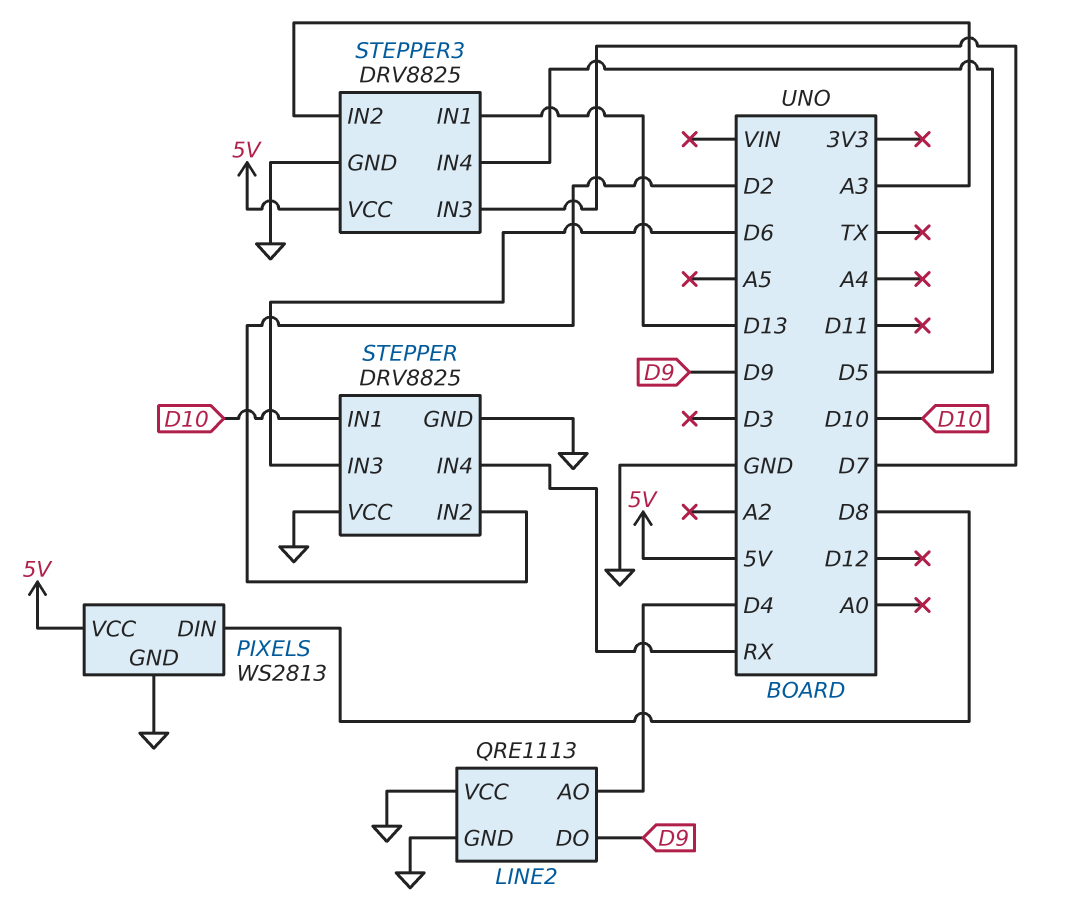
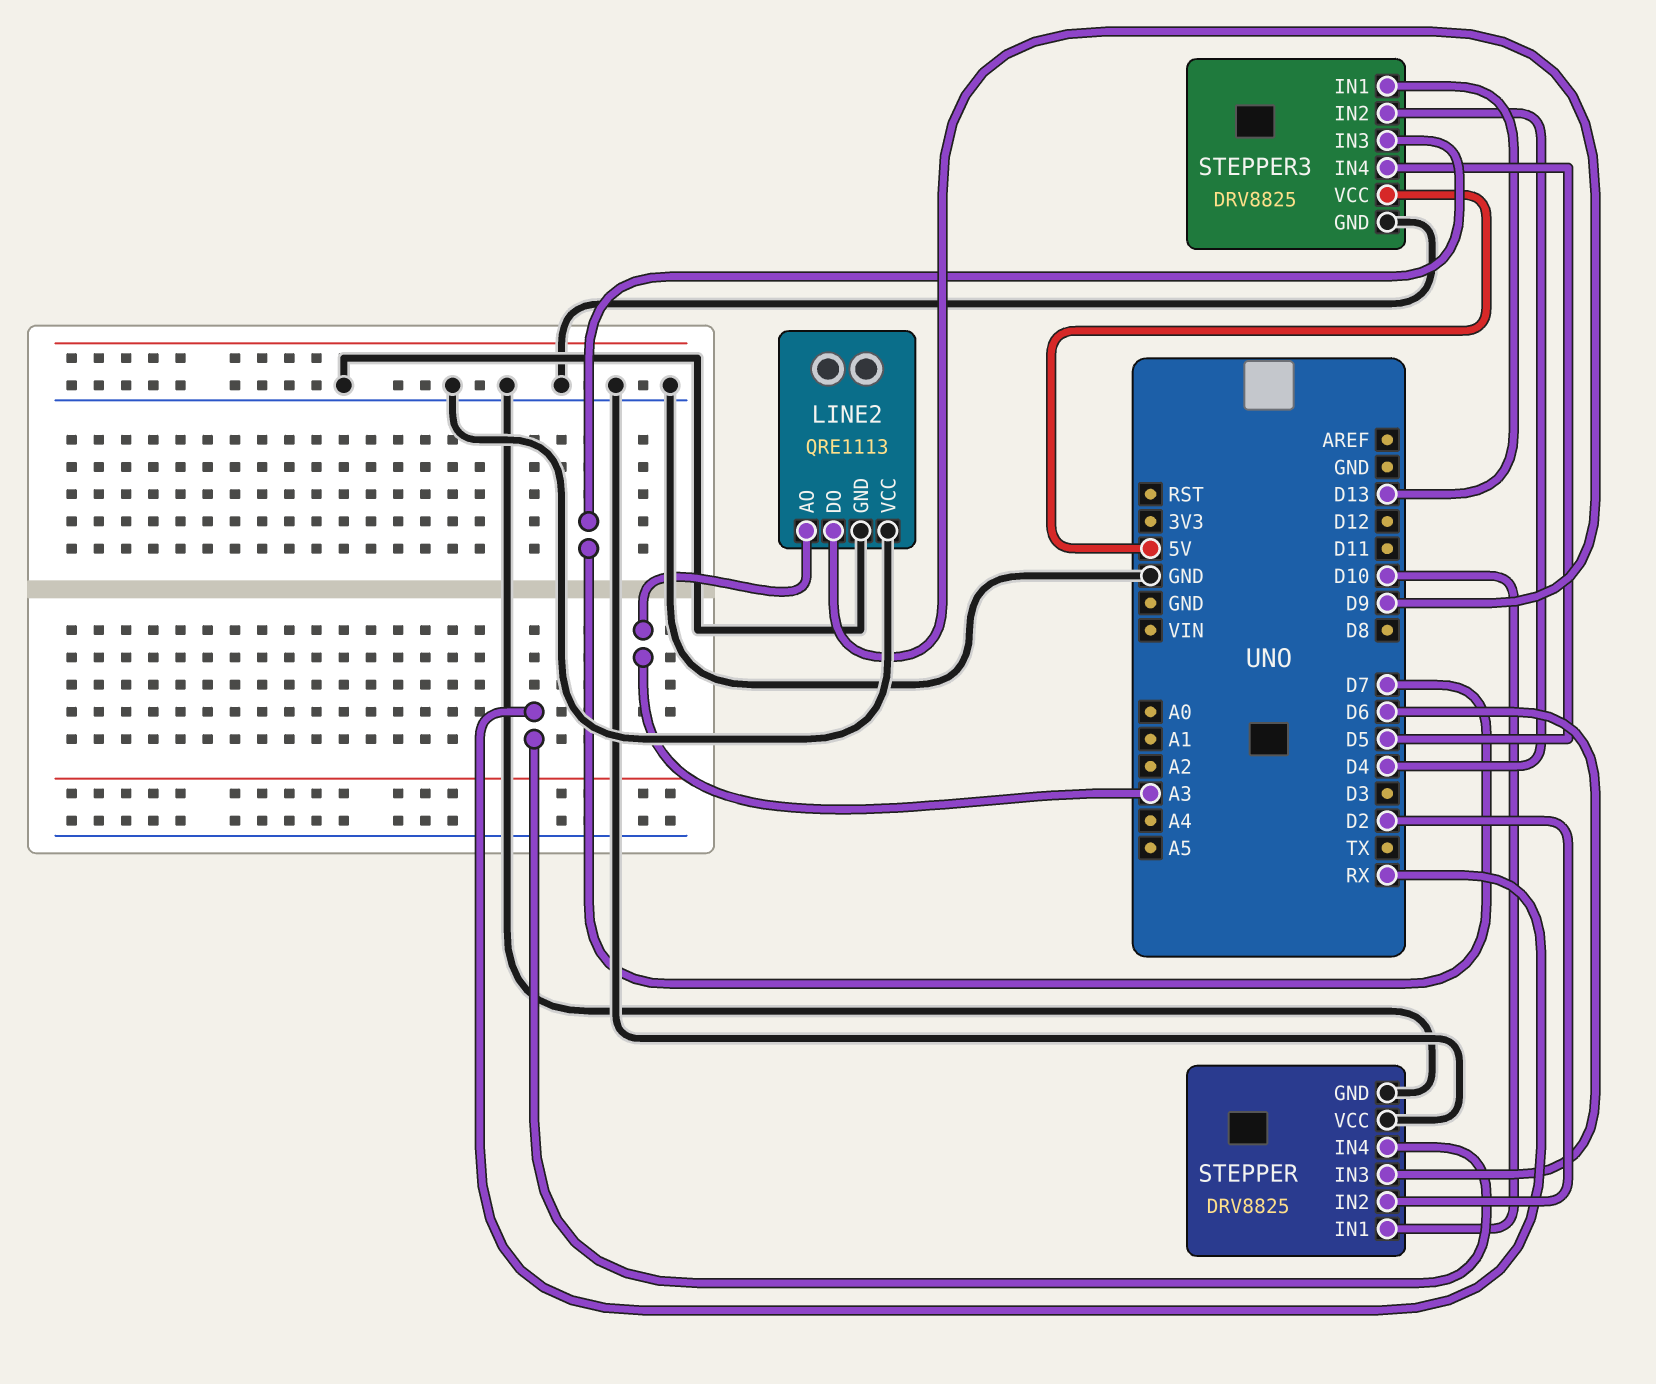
LINE2 pin AO: D4 -> A3
PIXELS: WS2813 -> none
PIXELS pin DIN: D8 -> none
PIXELS pin GND: GND -> none
PIXELS pin VCC: 5V -> none
STEPPER3 pin IN2: A3 -> D4

